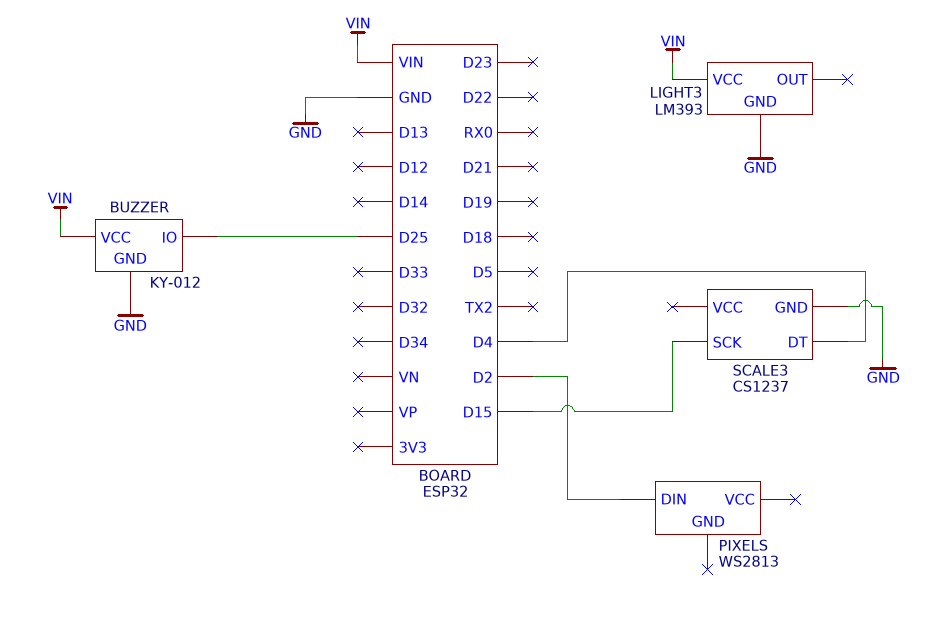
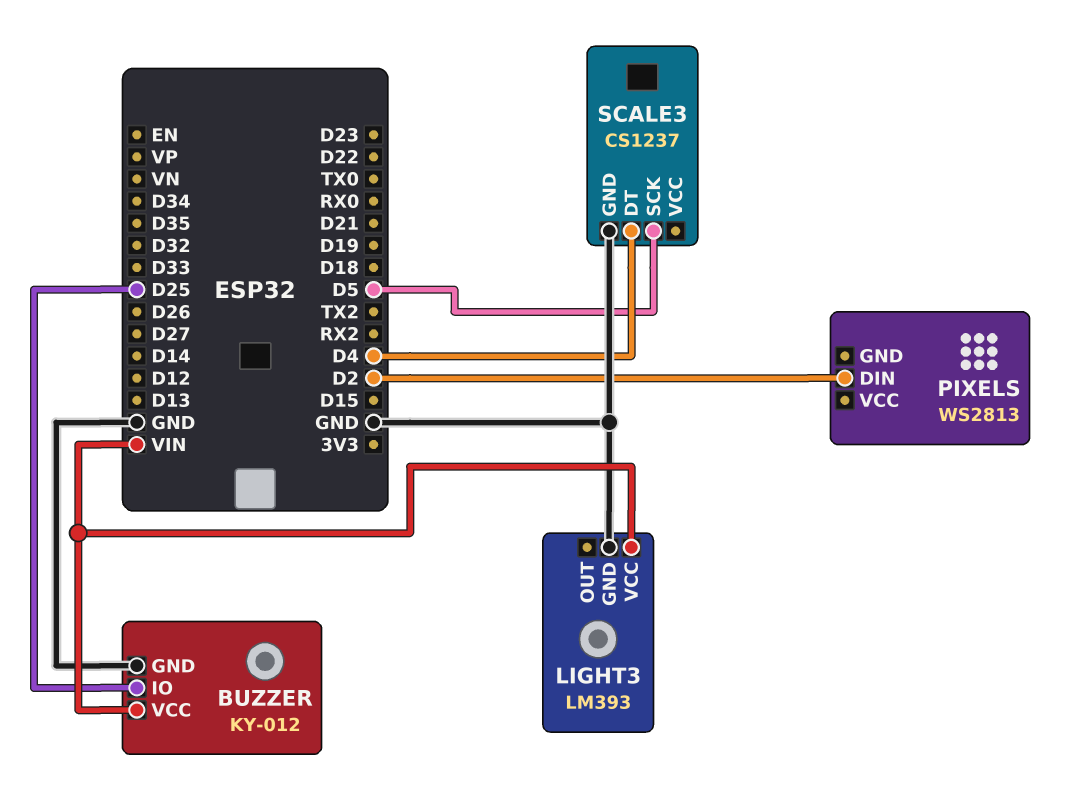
SCALE3 pin SCK: D15 -> D5

